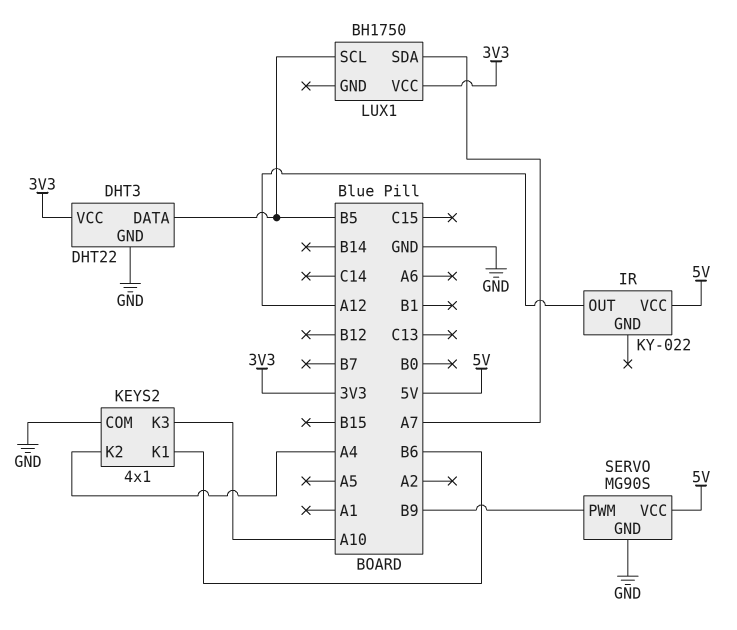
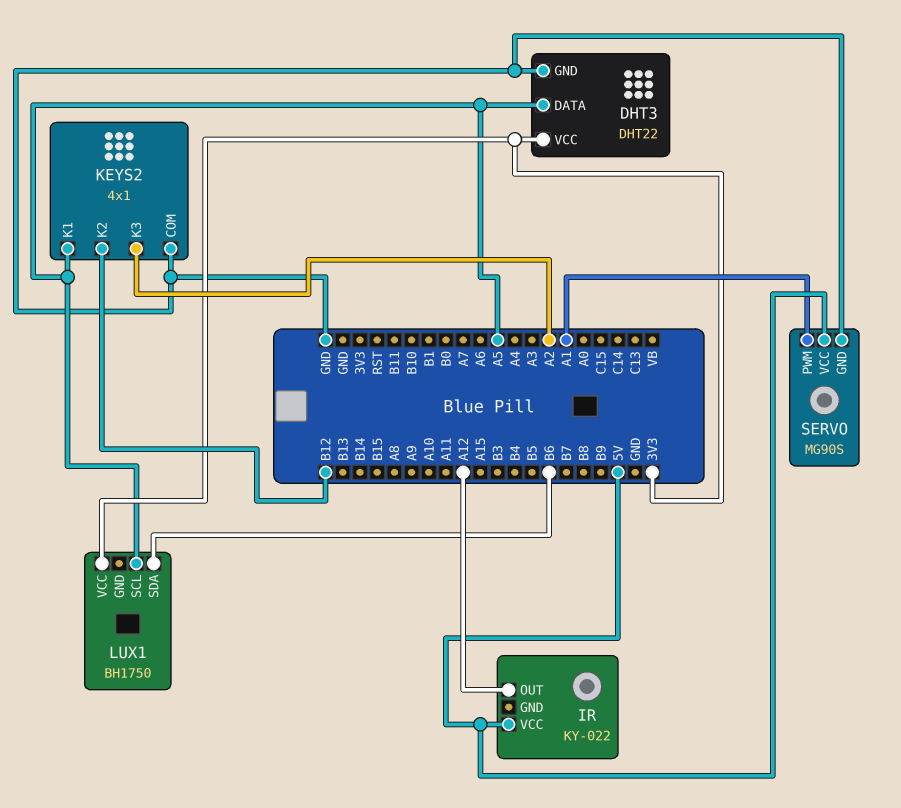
DHT3 pin DATA: B5 -> A5
KEYS2 pin K1: B6 -> A5
KEYS2 pin K2: A4 -> B12
KEYS2 pin K3: A10 -> A2
LUX1 pin SCL: B5 -> A5
LUX1 pin SDA: A7 -> B6
SERVO pin PWM: B9 -> A1

